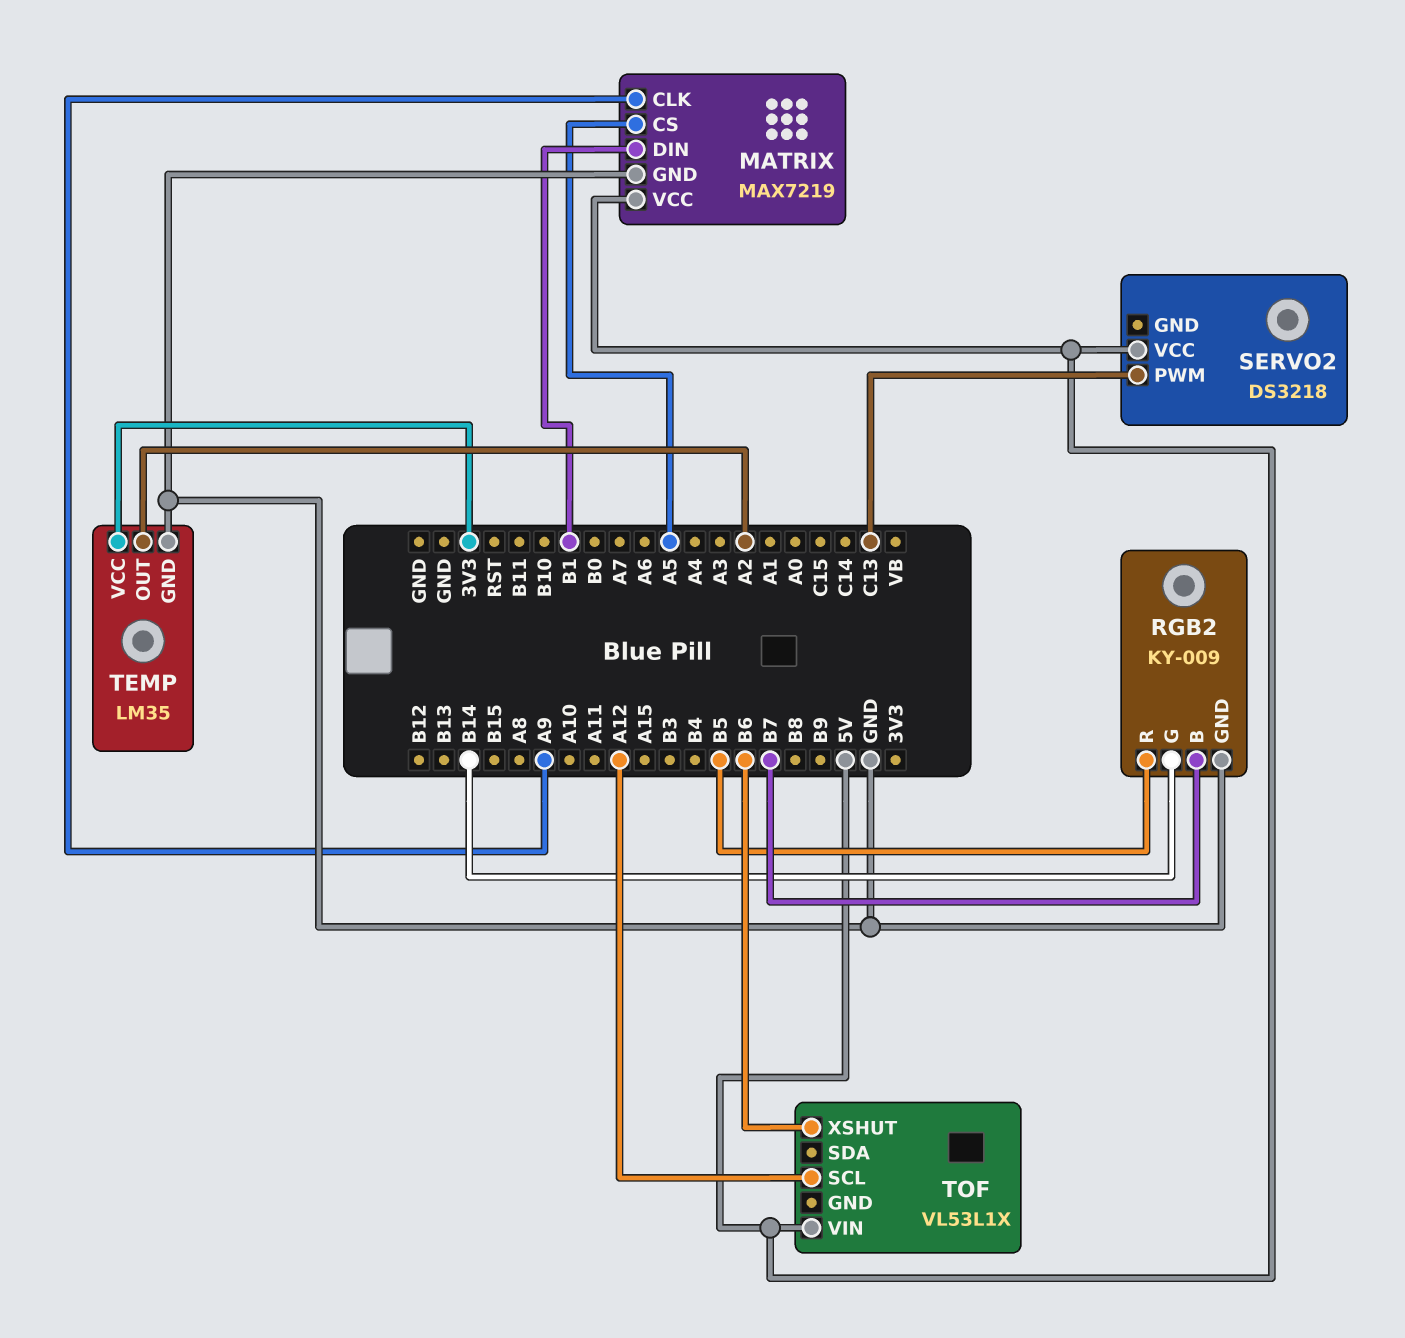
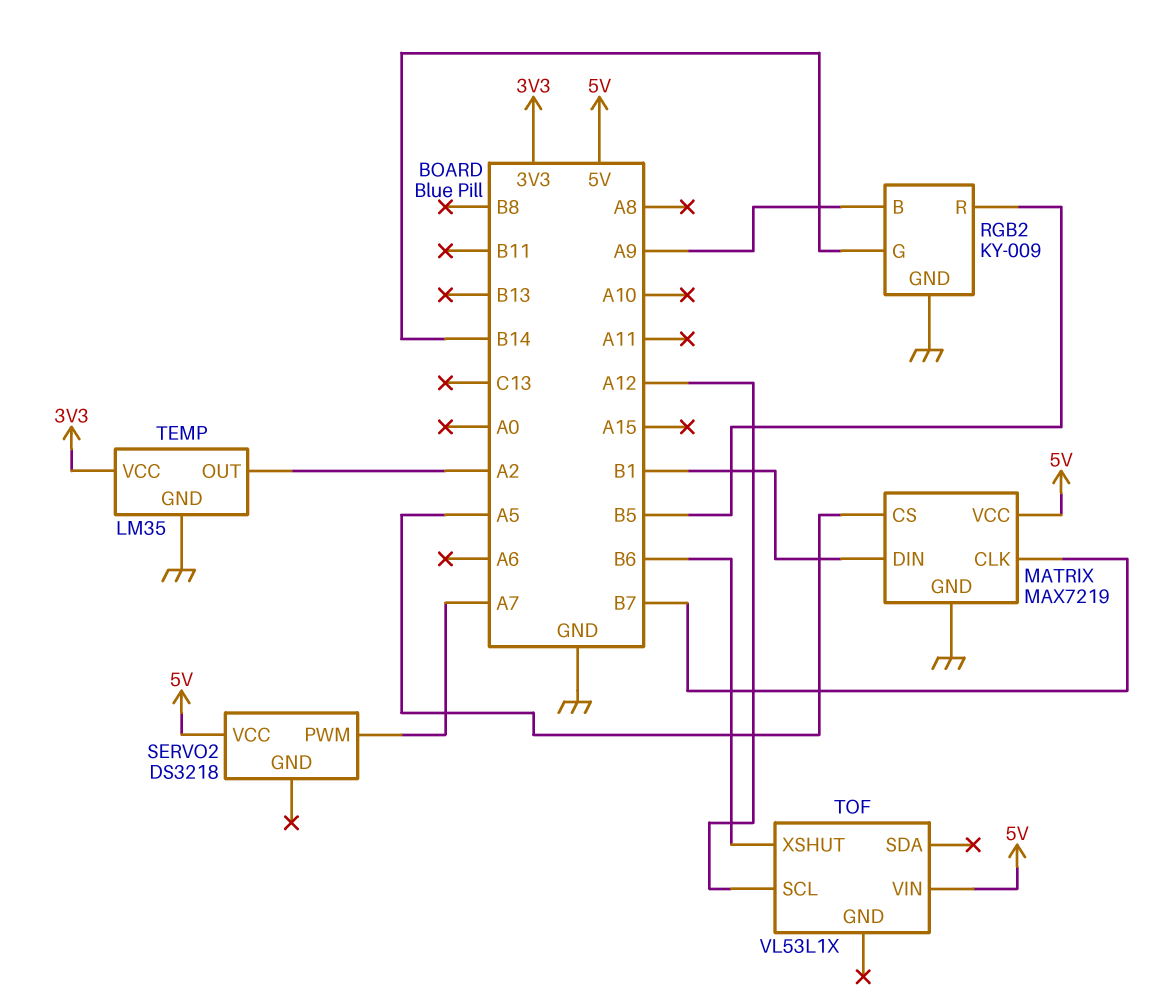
MATRIX pin CLK: A9 -> B7
RGB2 pin B: B7 -> A9
SERVO2 pin PWM: C13 -> A7

